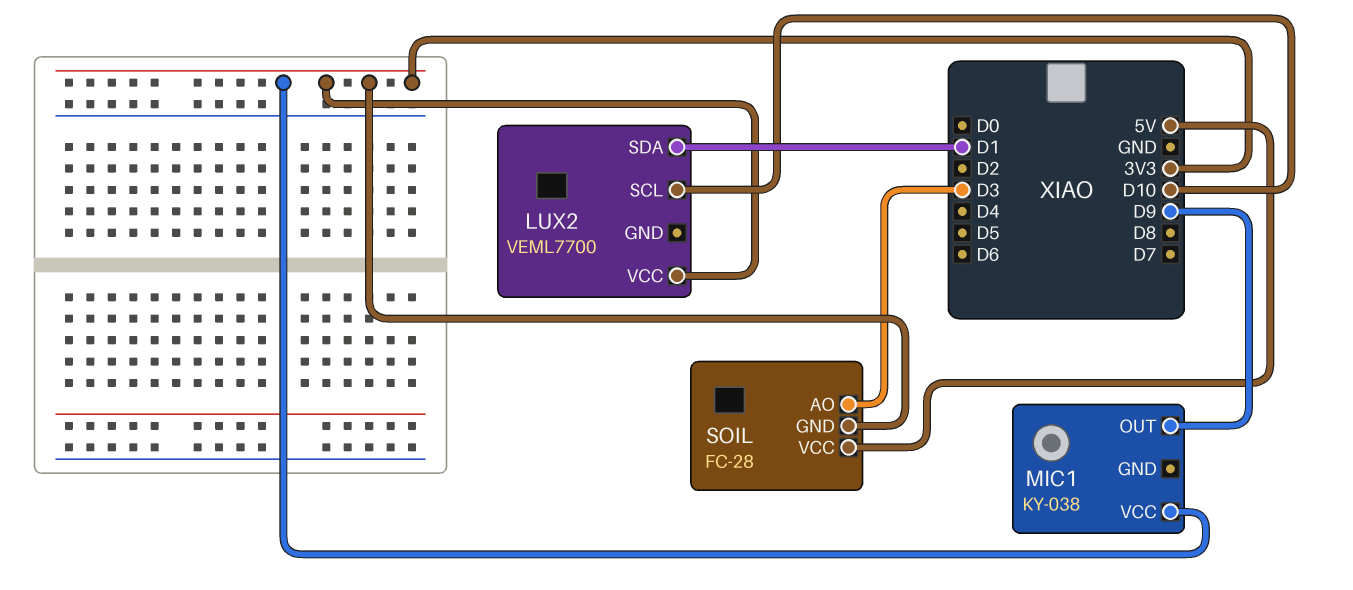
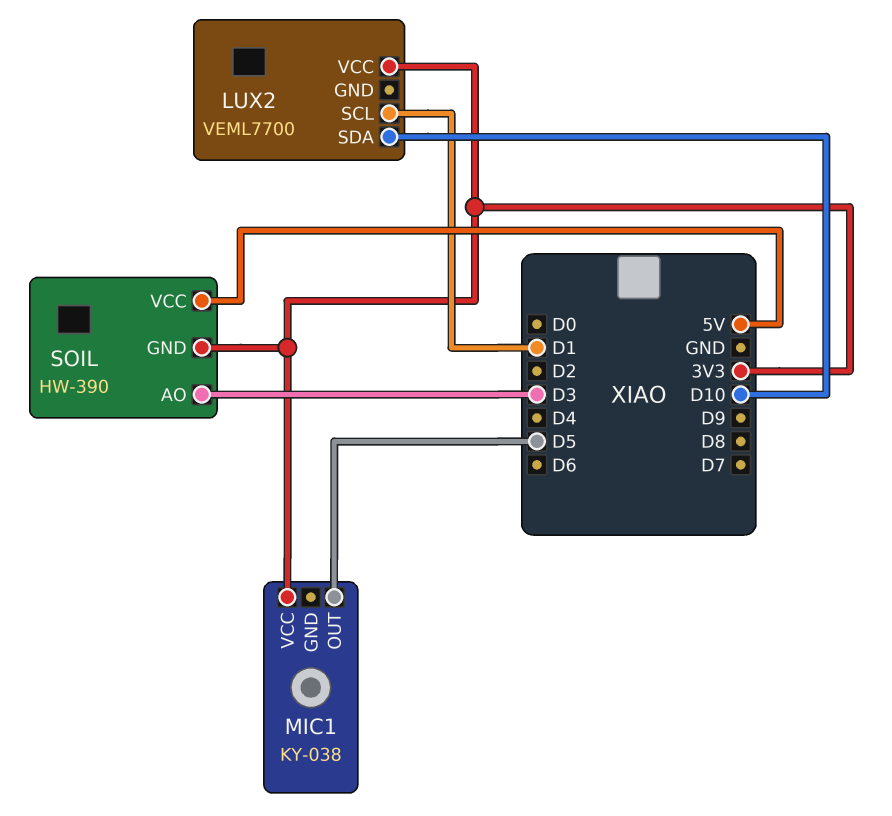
LUX2 pin SCL: D10 -> D1
LUX2 pin SDA: D1 -> D10
MIC1 pin OUT: D9 -> D5
SOIL: FC-28 -> HW-390

